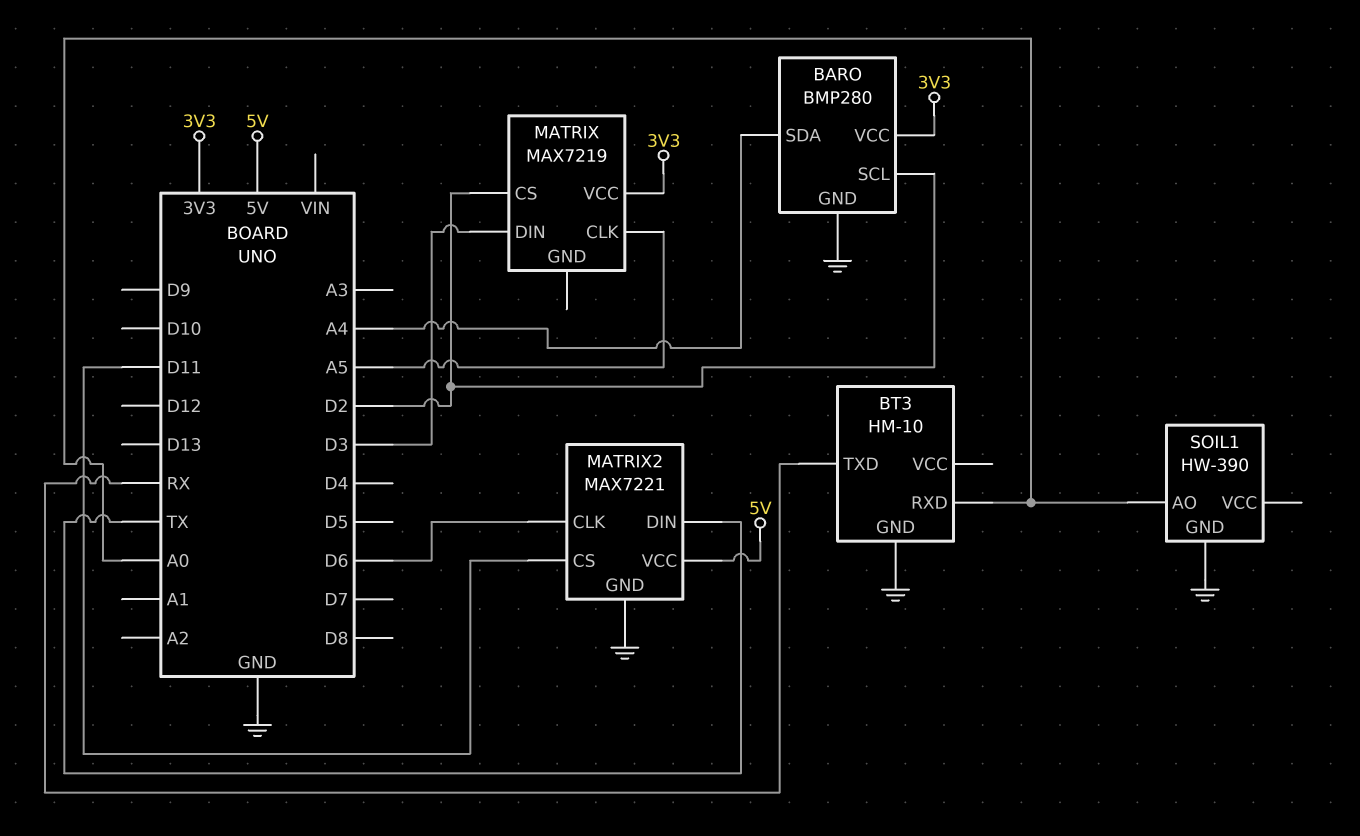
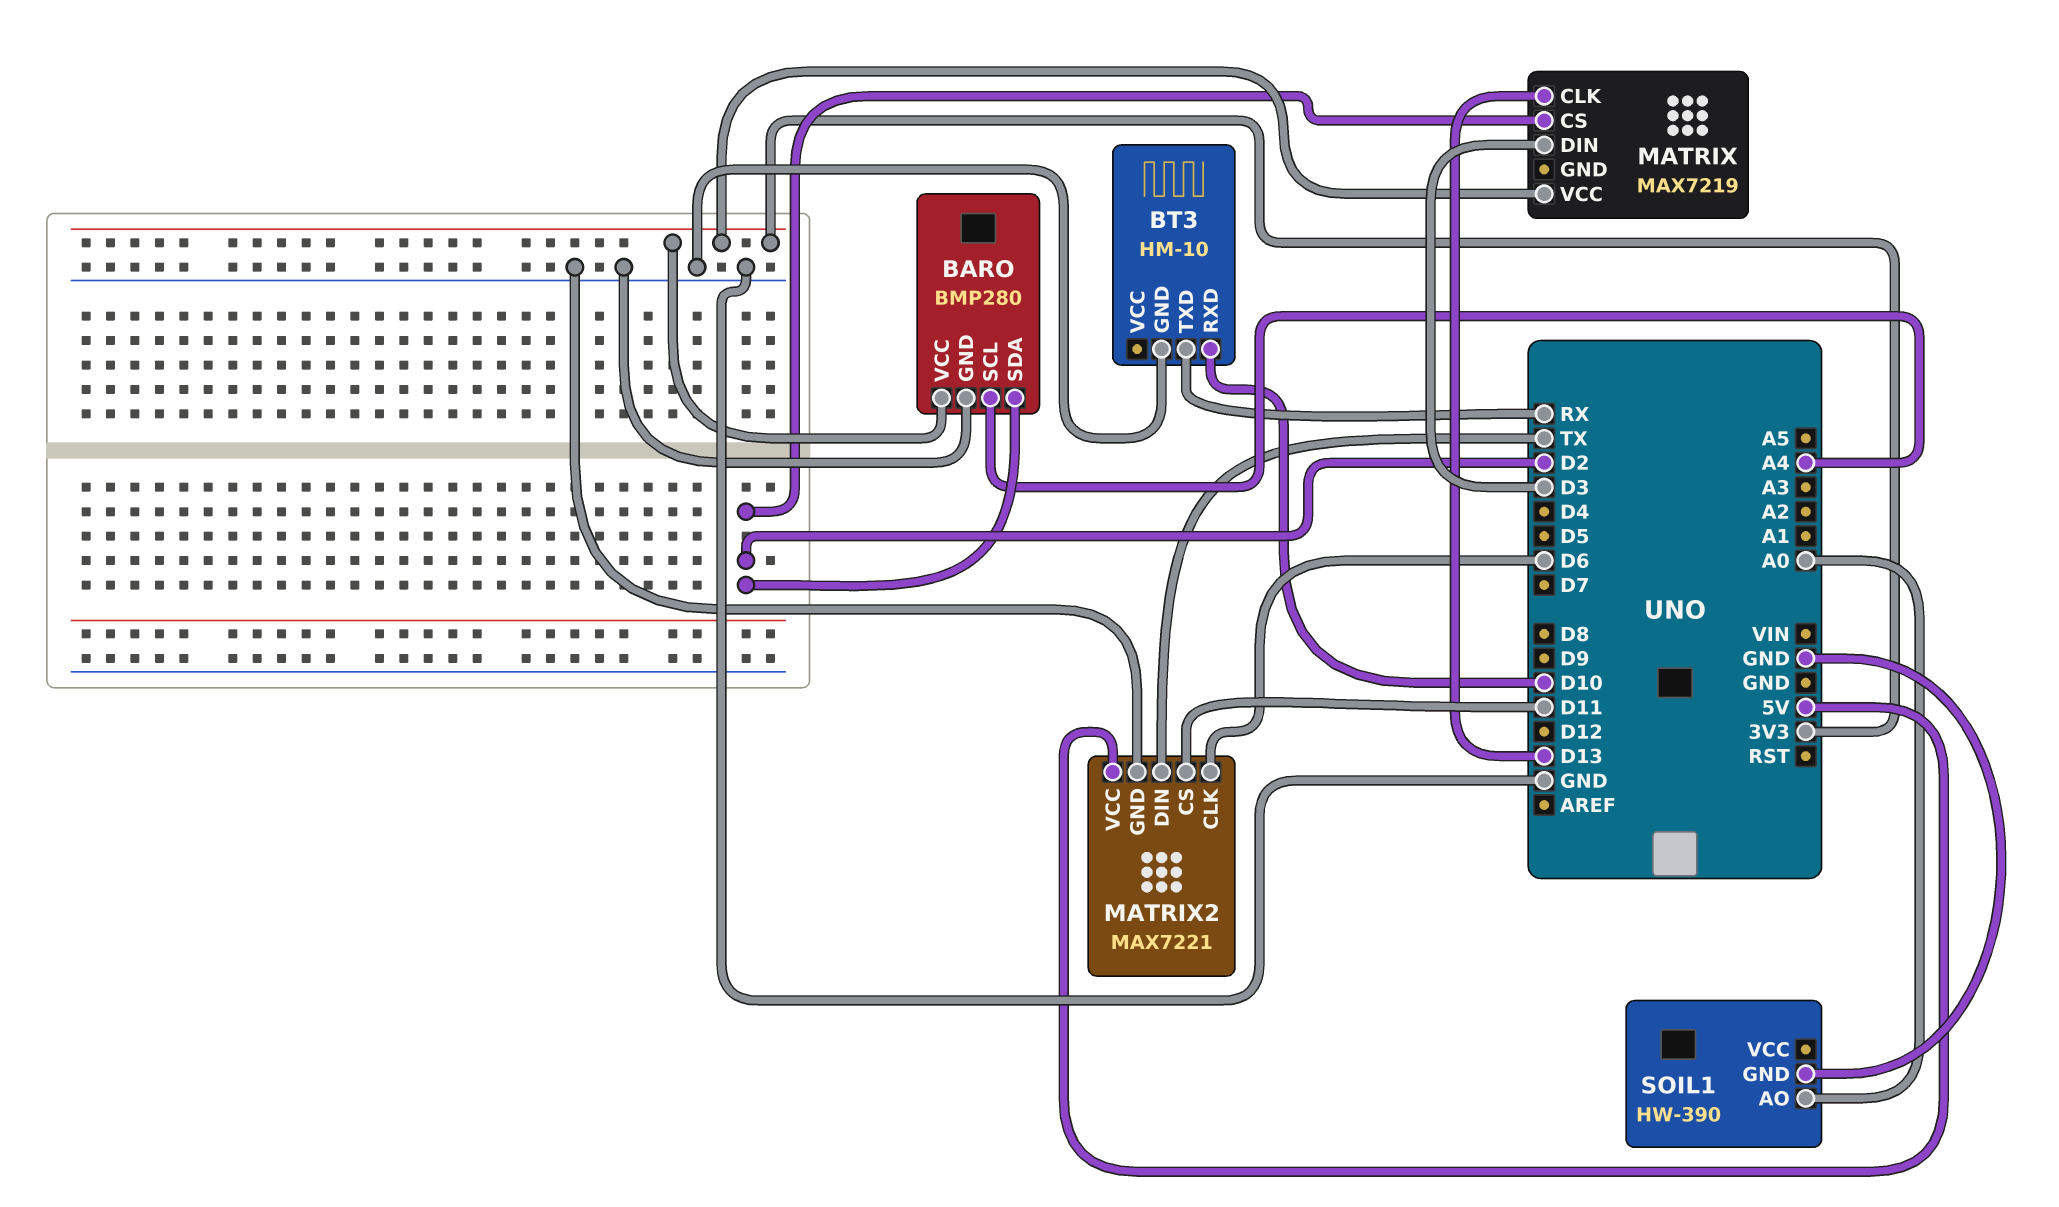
BARO pin SCL: D2 -> A4
BARO pin SDA: A4 -> D2
BT3 pin RXD: A0 -> D10
MATRIX pin CLK: A5 -> D13

